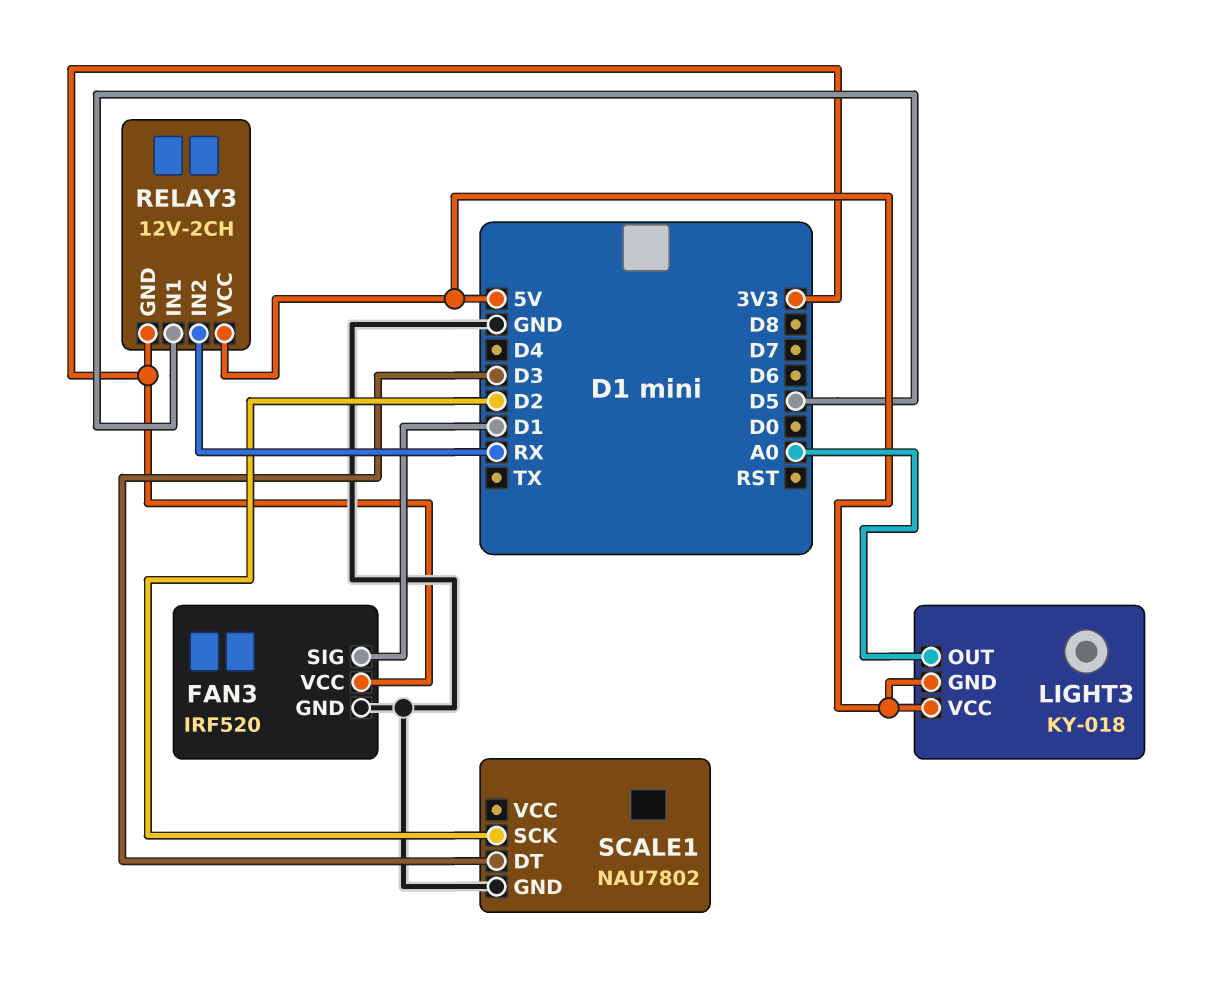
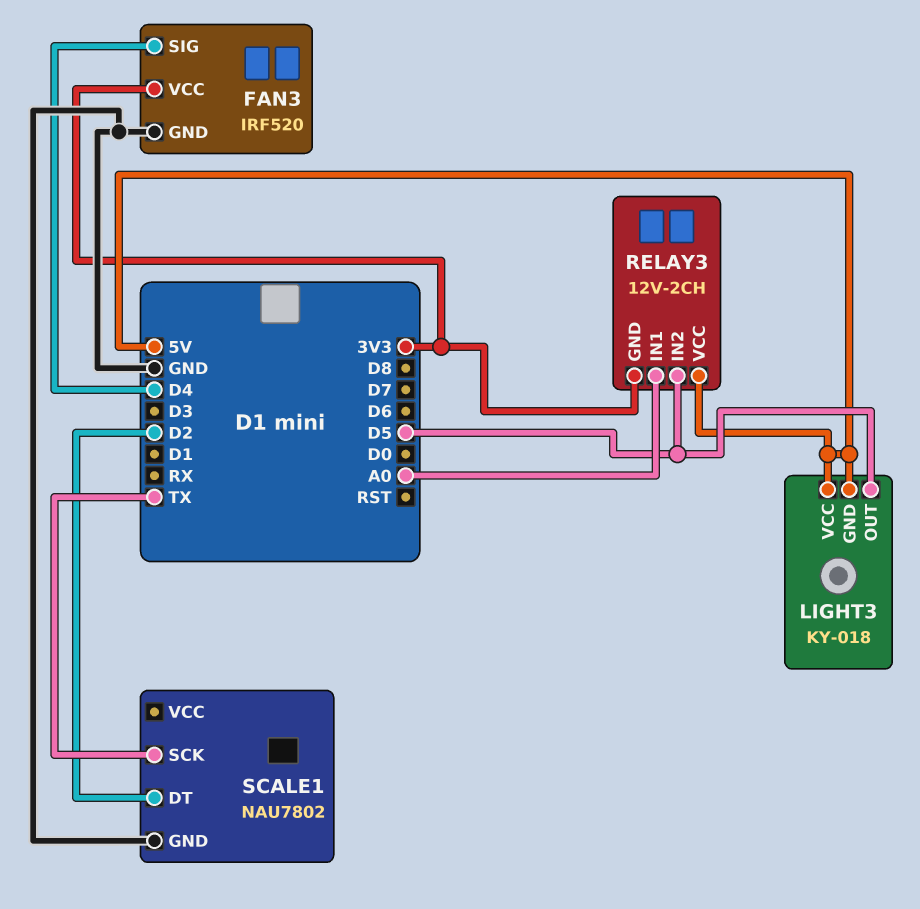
FAN3 pin SIG: D1 -> D4
LIGHT3 pin OUT: A0 -> D5
RELAY3 pin IN1: D5 -> A0
RELAY3 pin IN2: RX -> D5
SCALE1 pin DT: D3 -> D2
SCALE1 pin SCK: D2 -> TX

